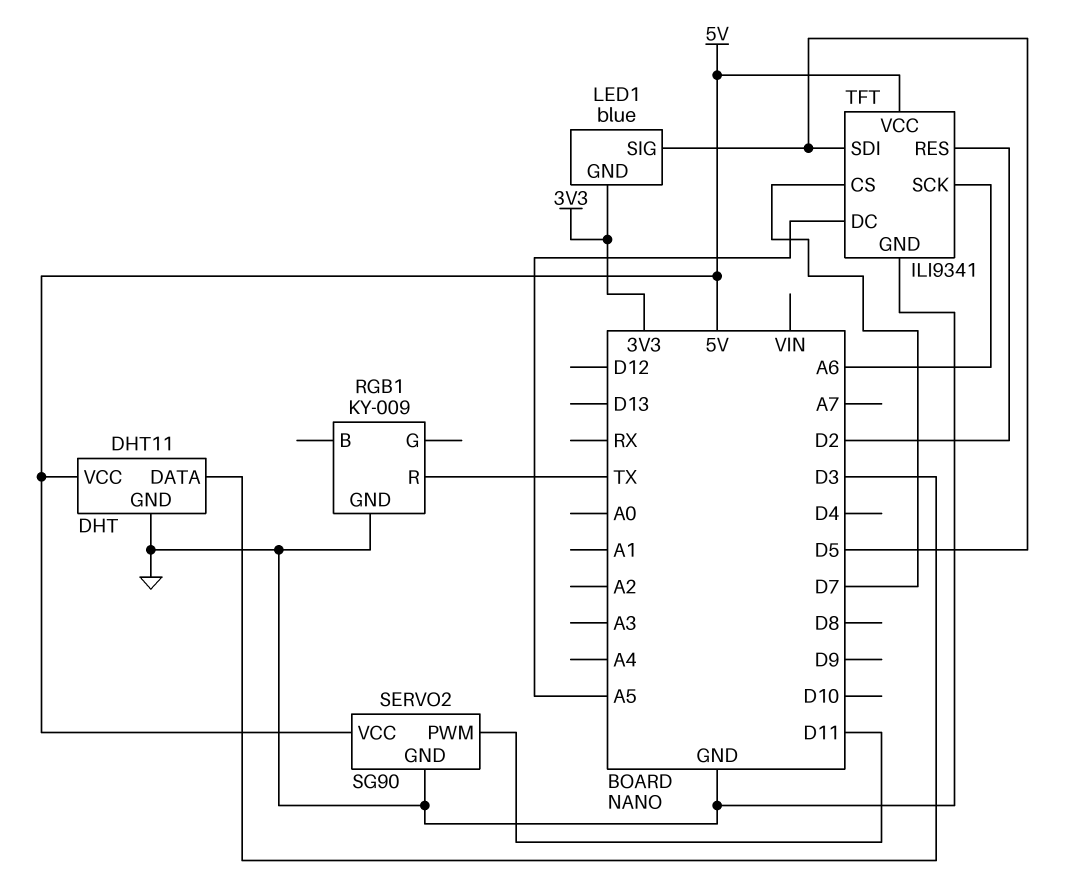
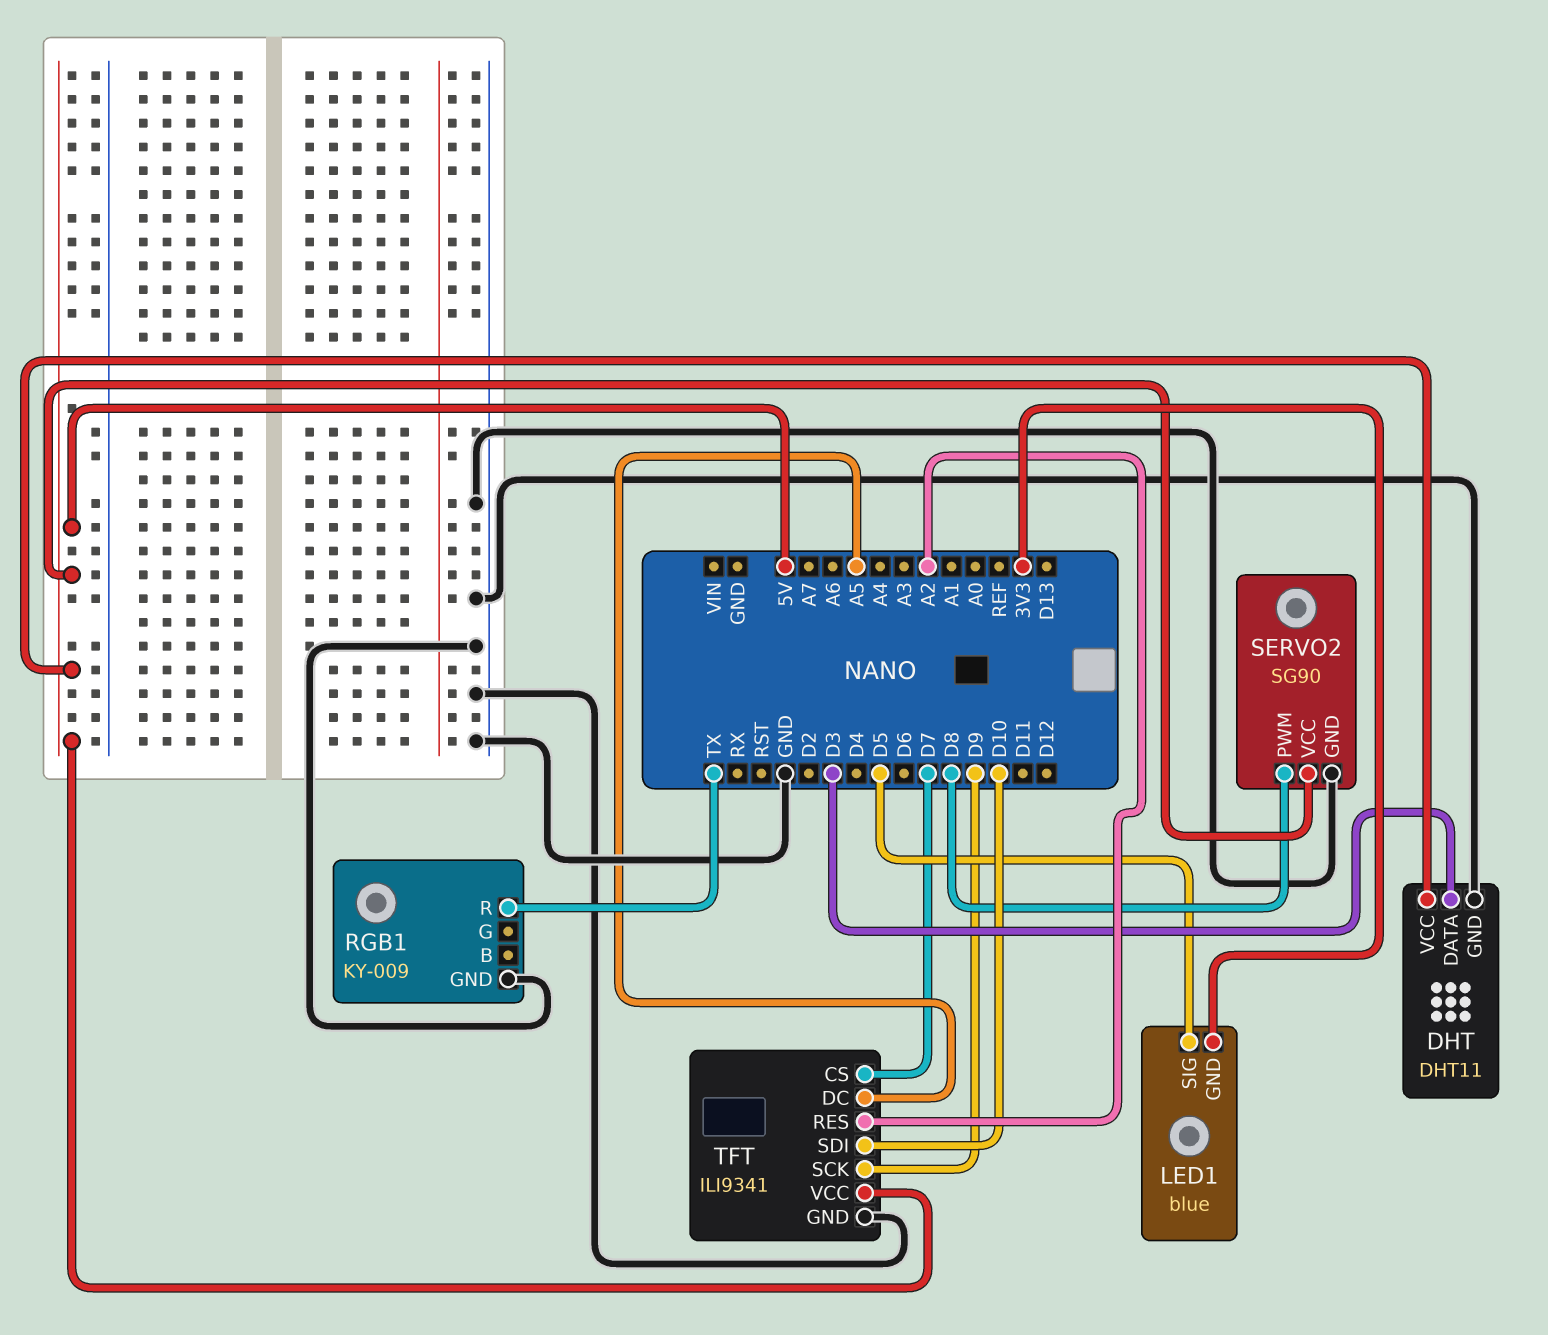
SERVO2 pin PWM: D11 -> D8
TFT pin RES: D2 -> A2
TFT pin SCK: A6 -> D9
TFT pin SDI: D5 -> D10

